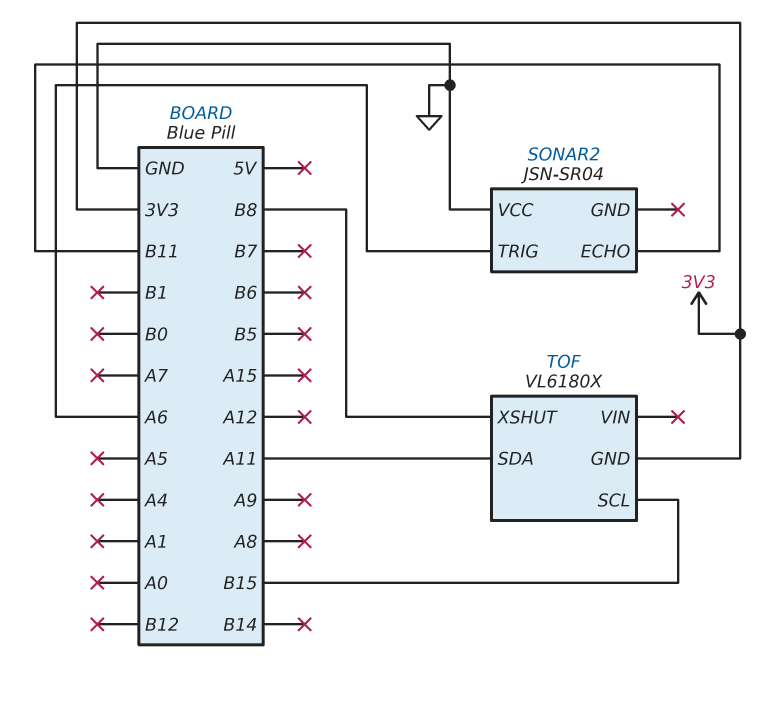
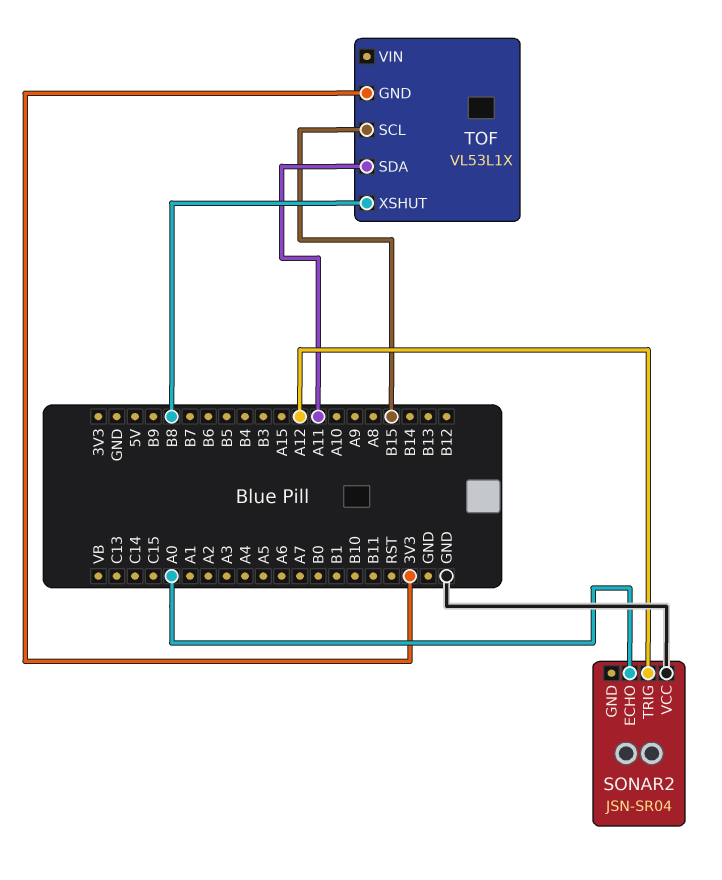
SONAR2 pin ECHO: B11 -> A0
SONAR2 pin TRIG: A6 -> A12
TOF: VL6180X -> VL53L1X

